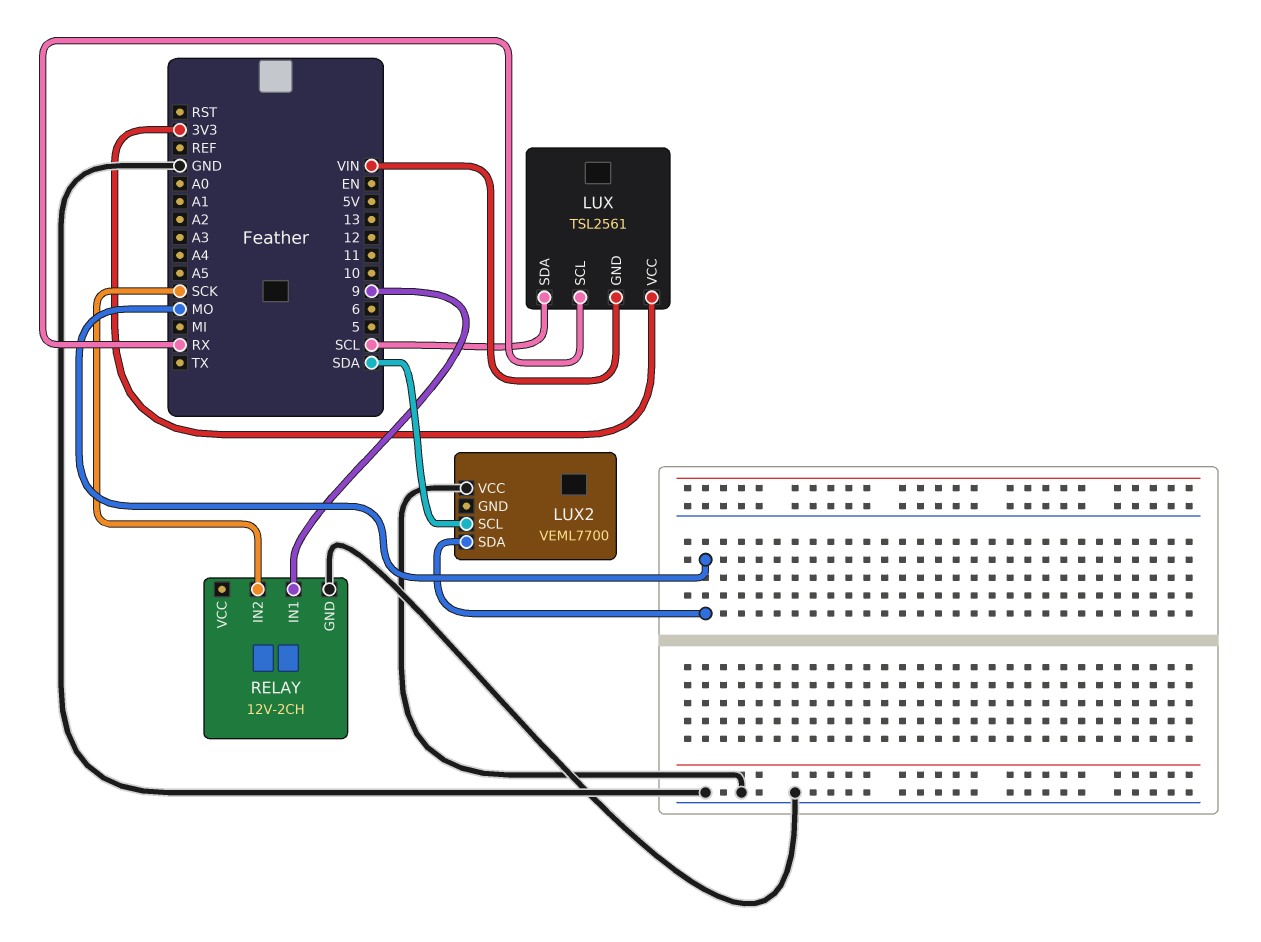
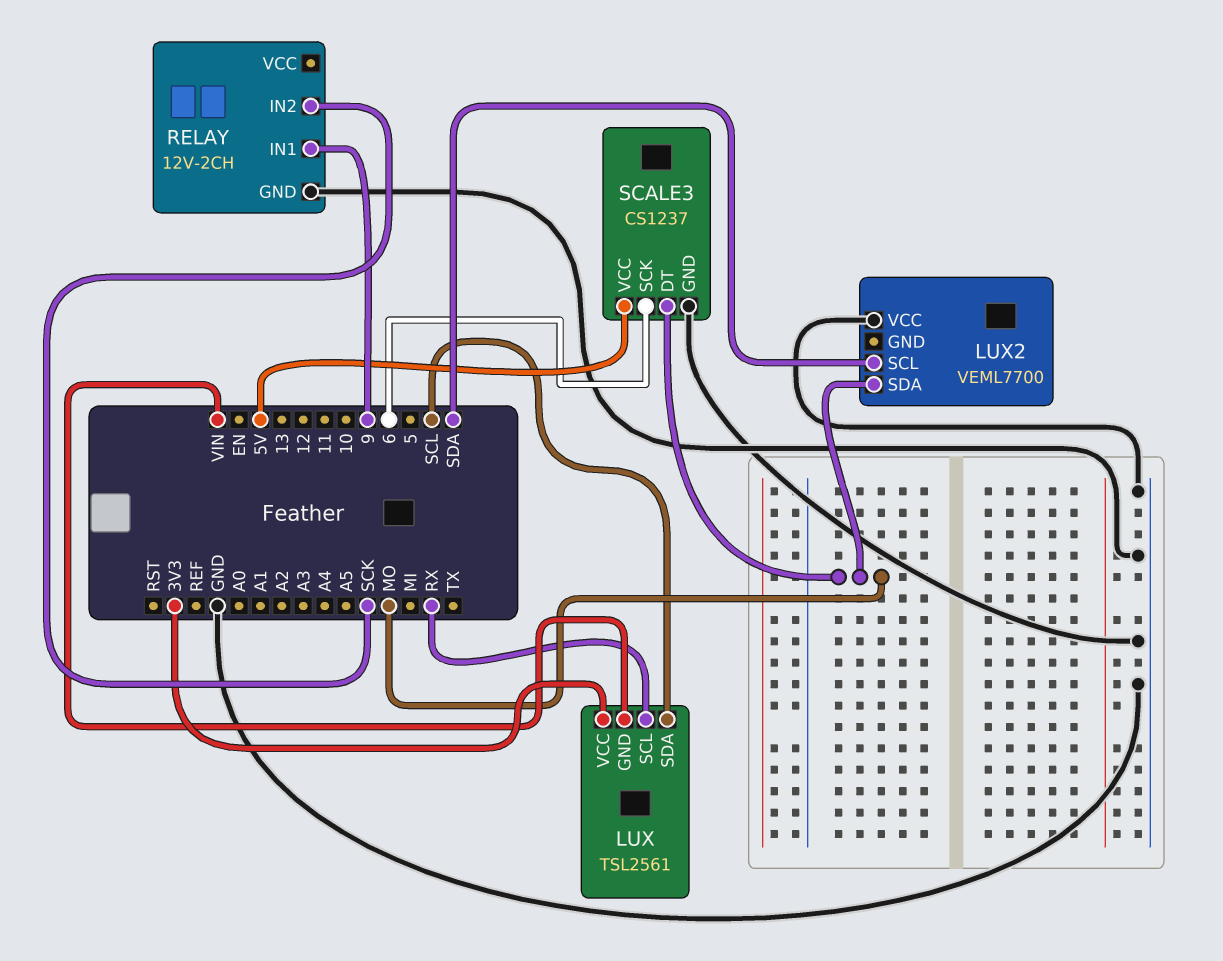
SCALE3: none -> CS1237
SCALE3 pin DT: none -> MO
SCALE3 pin GND: none -> GND
SCALE3 pin SCK: none -> 6
SCALE3 pin VCC: none -> 5V

